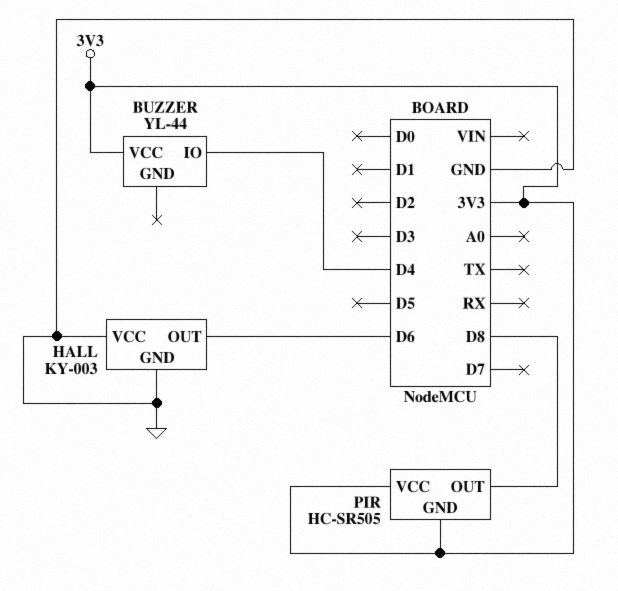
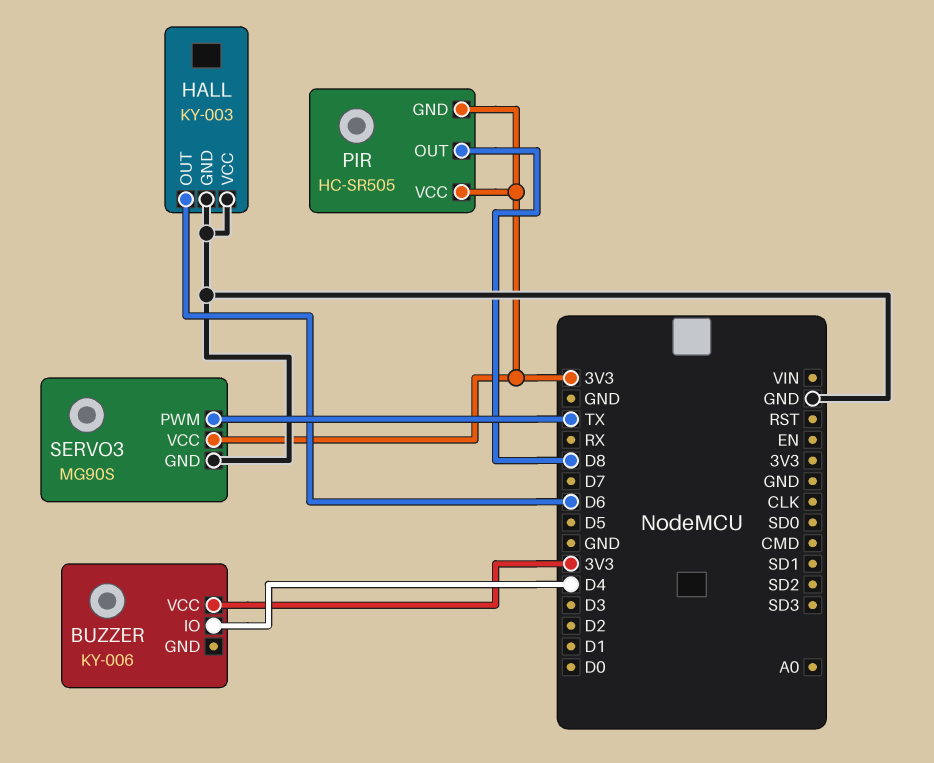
BUZZER: YL-44 -> KY-006
SERVO3: none -> MG90S
SERVO3 pin GND: none -> GND
SERVO3 pin PWM: none -> TX
SERVO3 pin VCC: none -> 3V3

